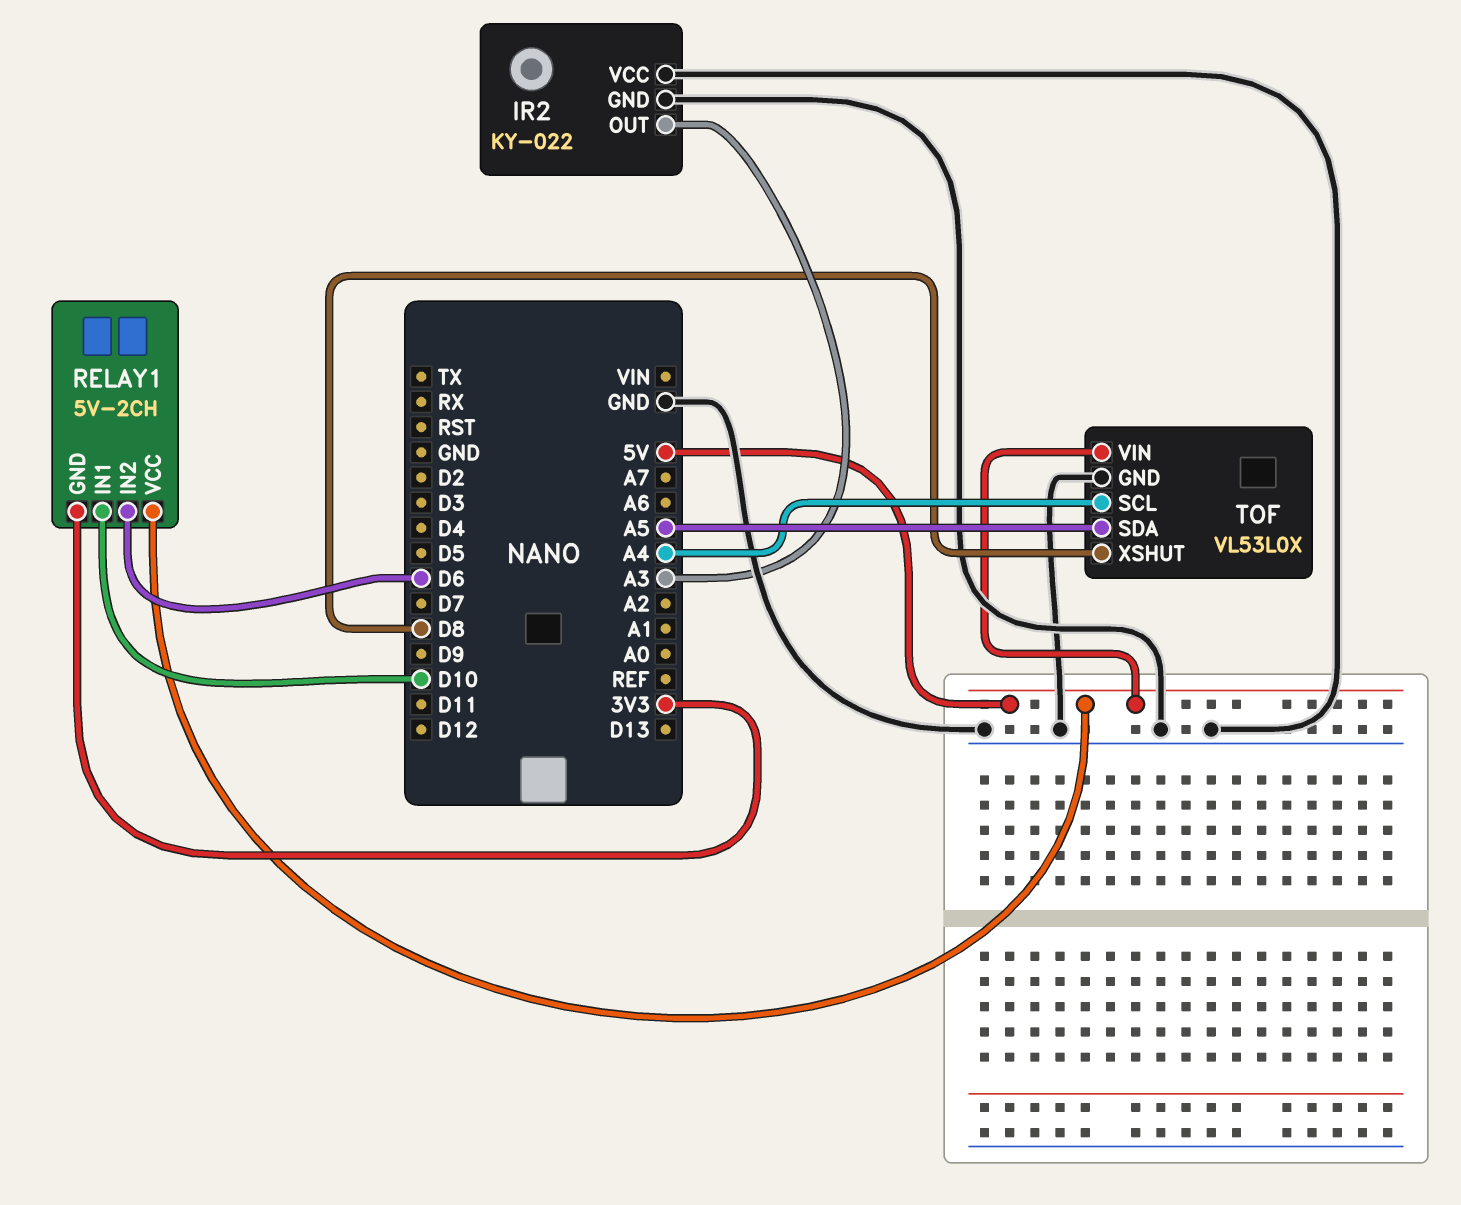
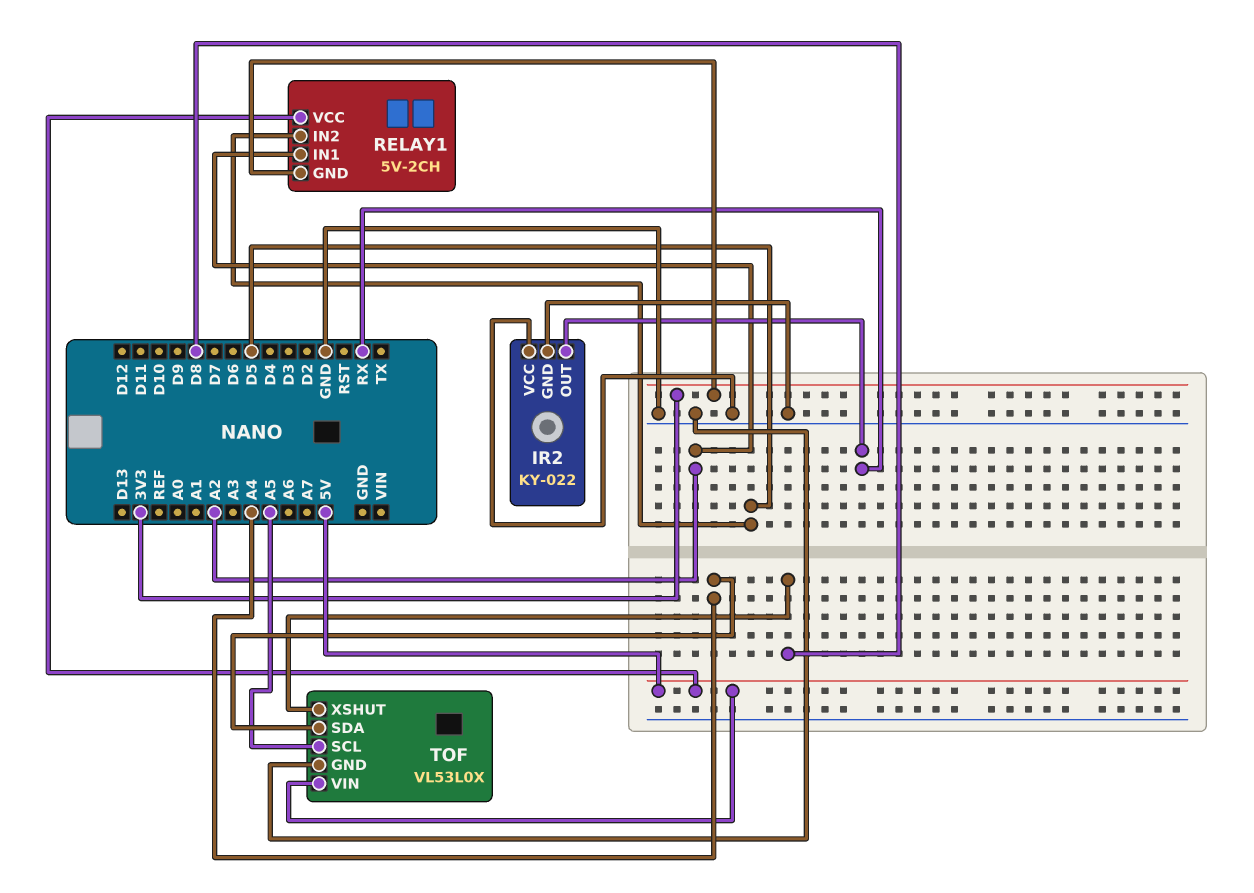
IR2 pin OUT: A3 -> RX
RELAY1 pin IN1: D10 -> A2
RELAY1 pin IN2: D6 -> D5
TOF pin SCL: A4 -> A5
TOF pin SDA: A5 -> A4

